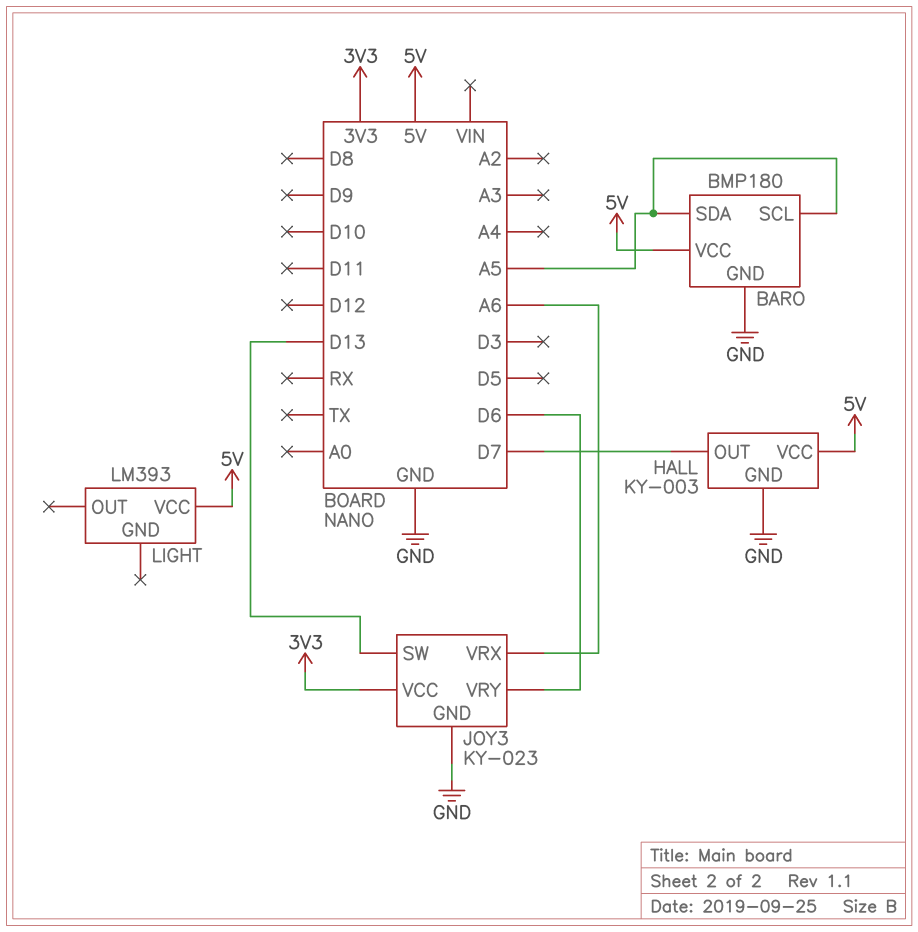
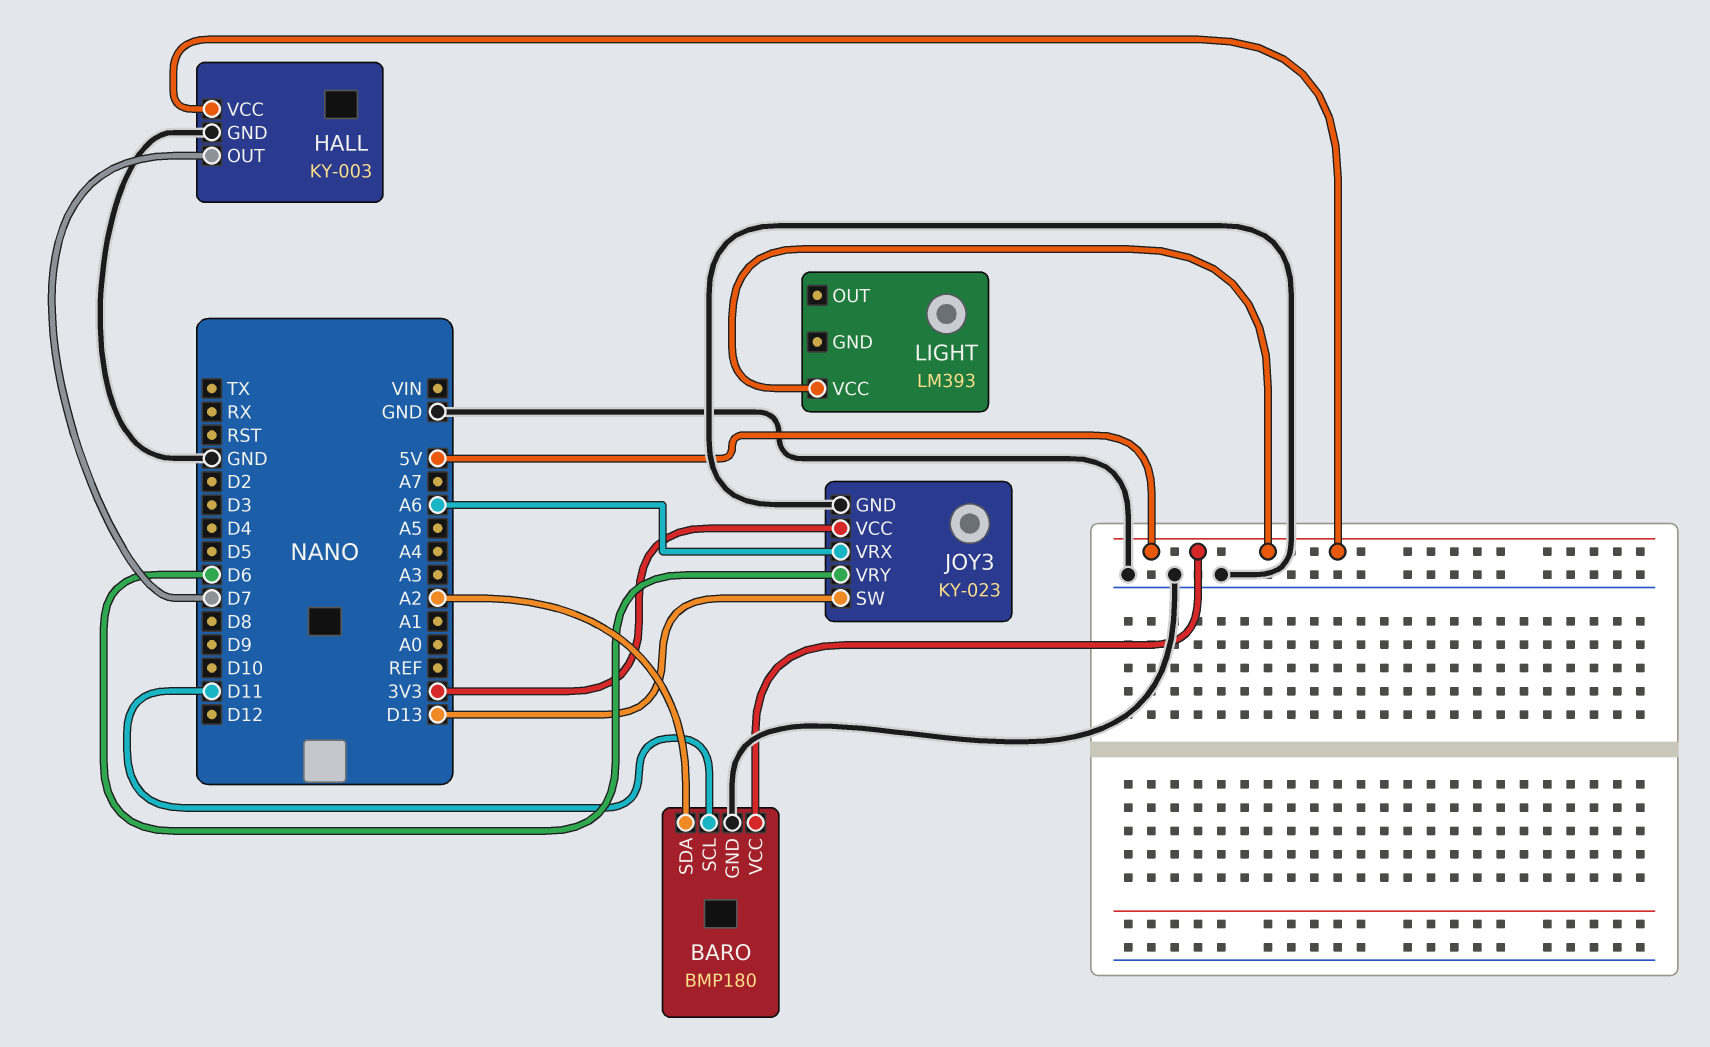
BARO pin SCL: A5 -> D11
BARO pin SDA: A5 -> A2

